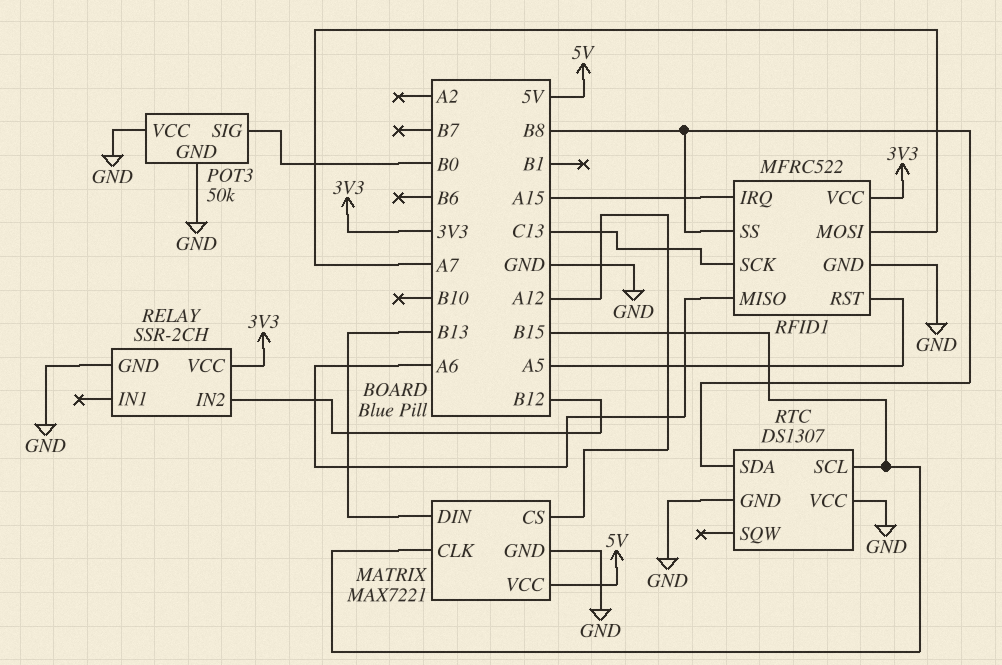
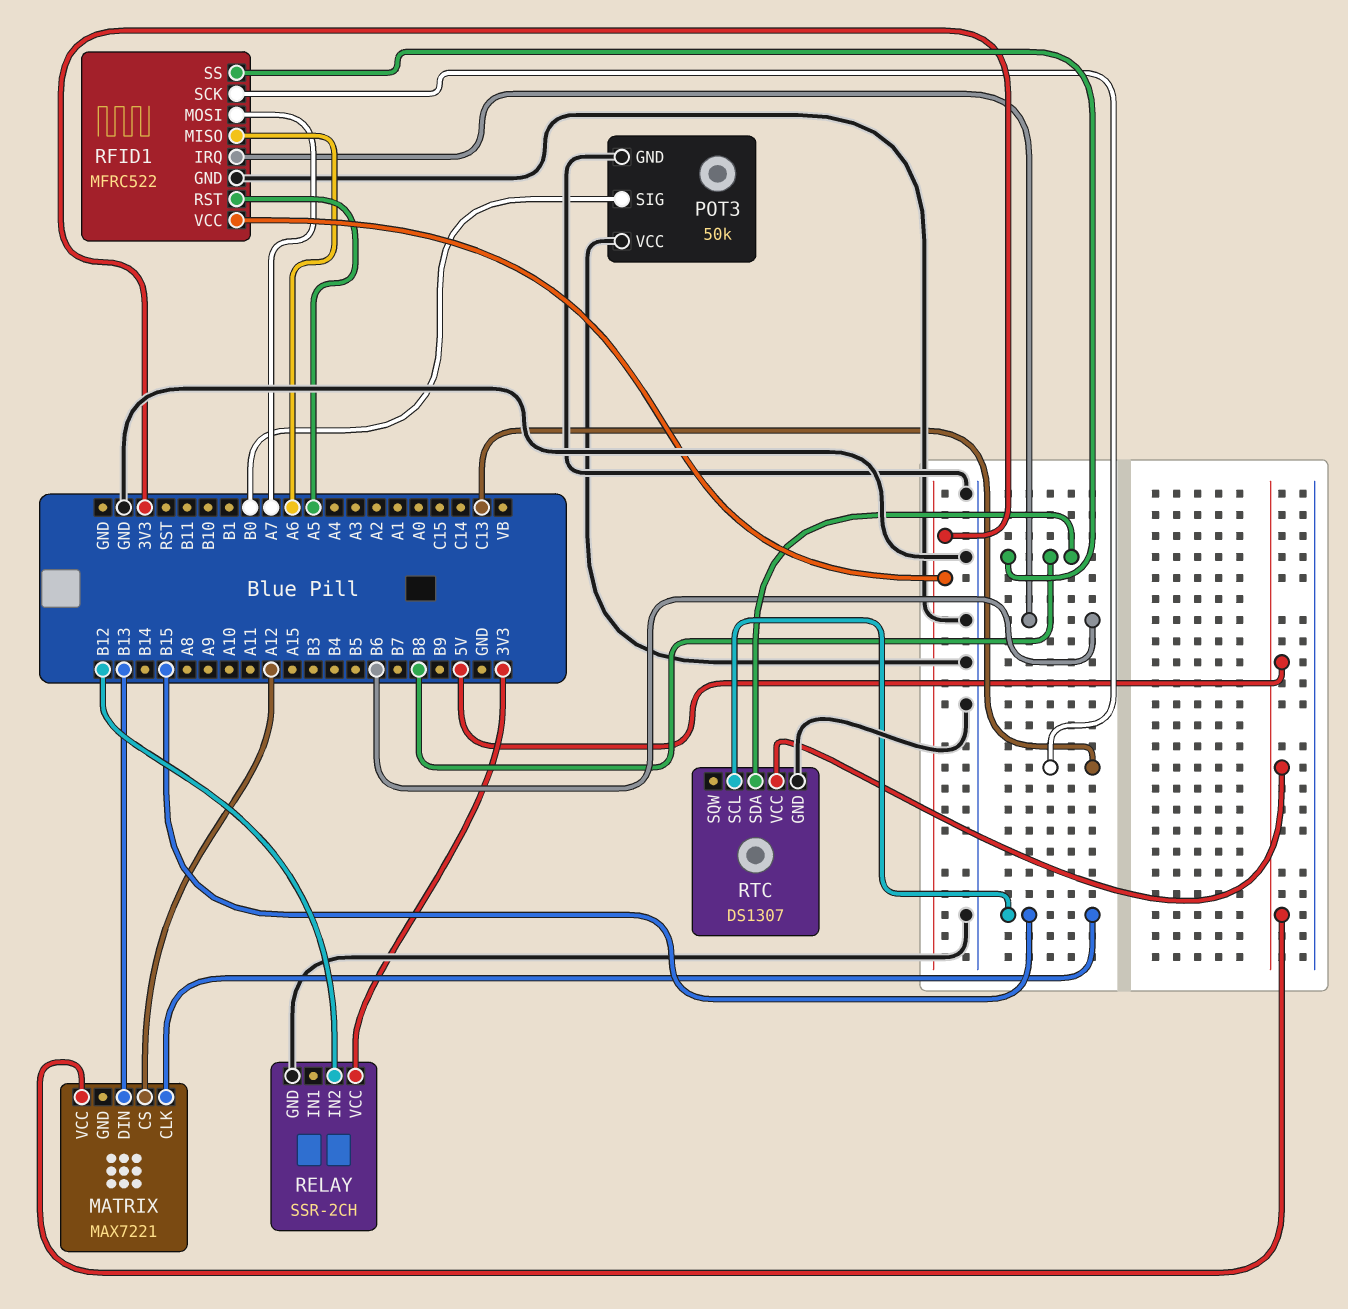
MATRIX pin GND: GND -> none
RFID1 pin IRQ: A15 -> B6
RTC pin VCC: GND -> 5V

